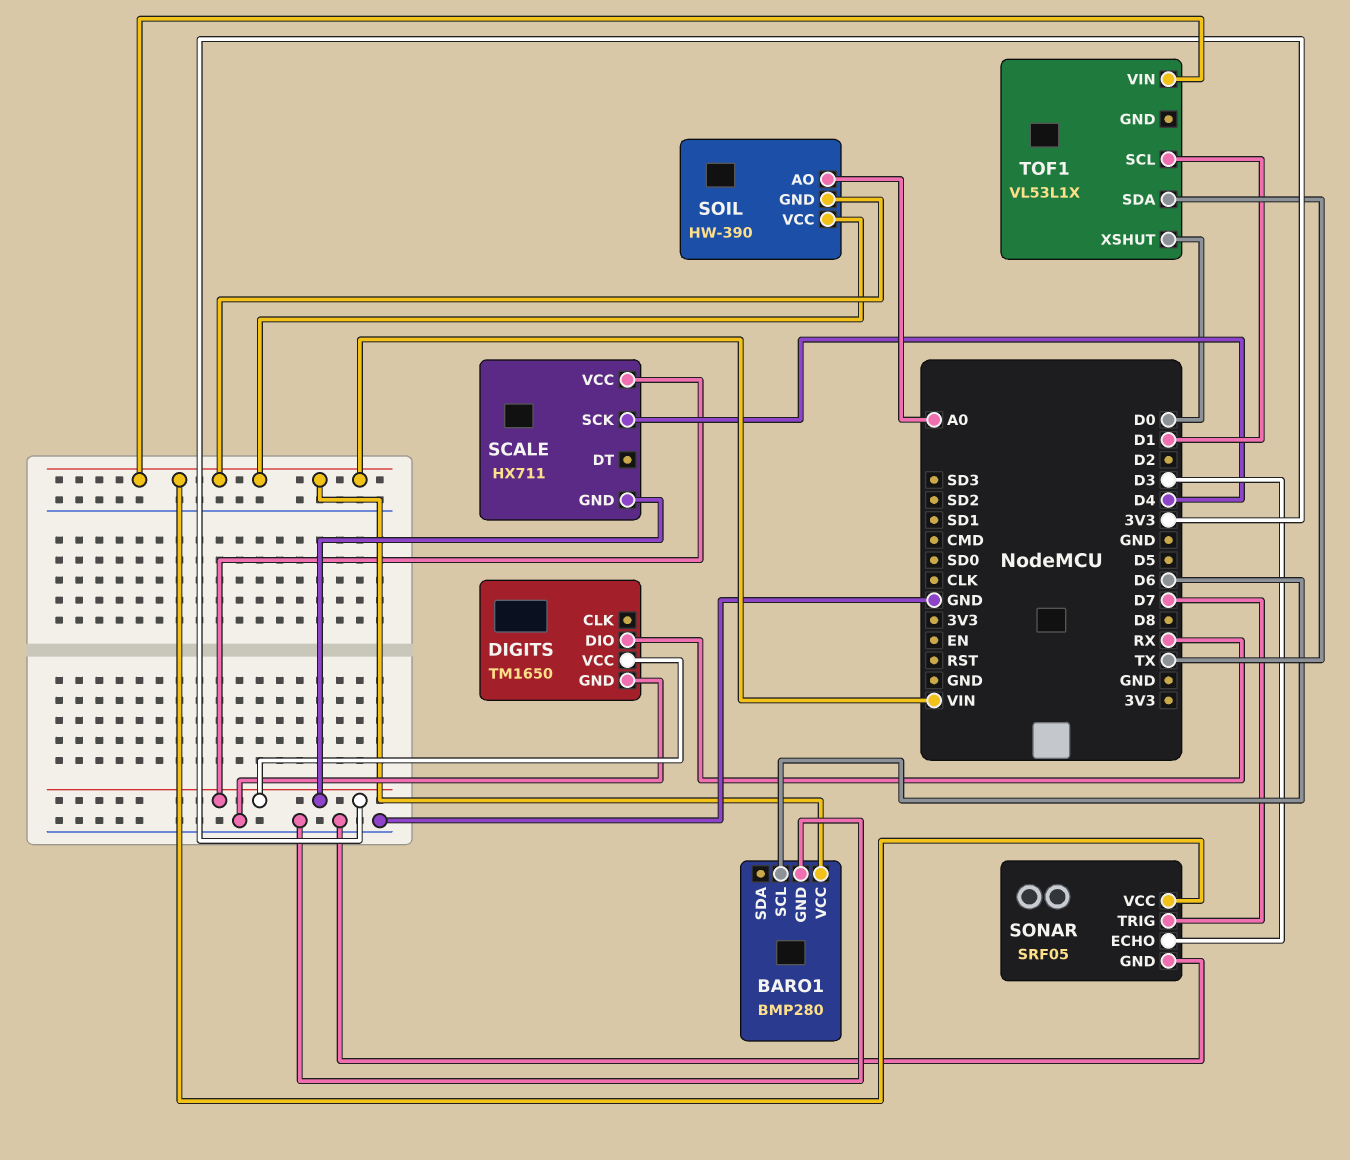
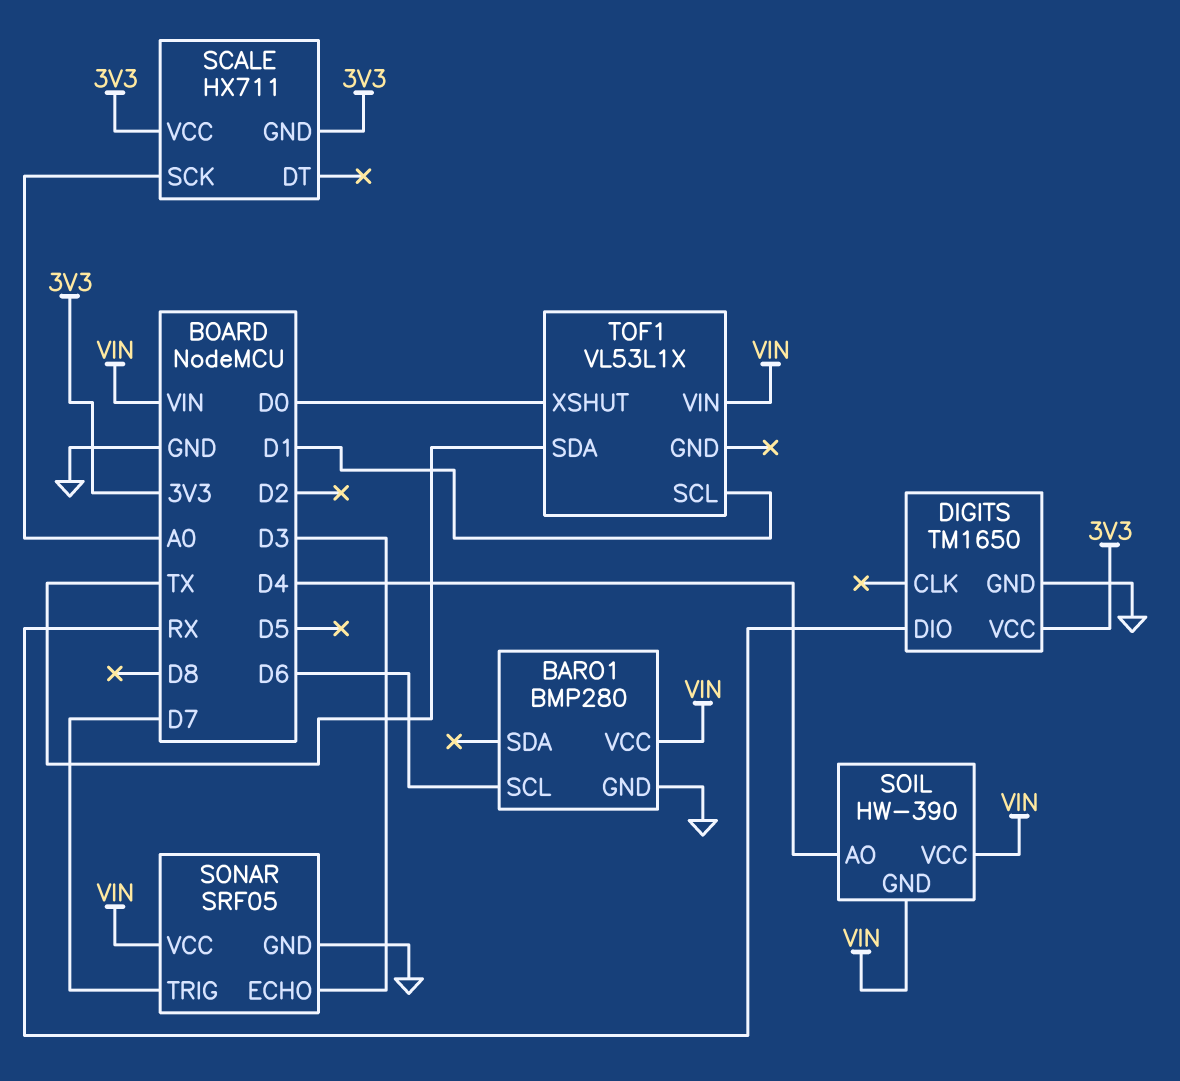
SCALE pin SCK: D4 -> A0
SOIL pin AO: A0 -> D4

